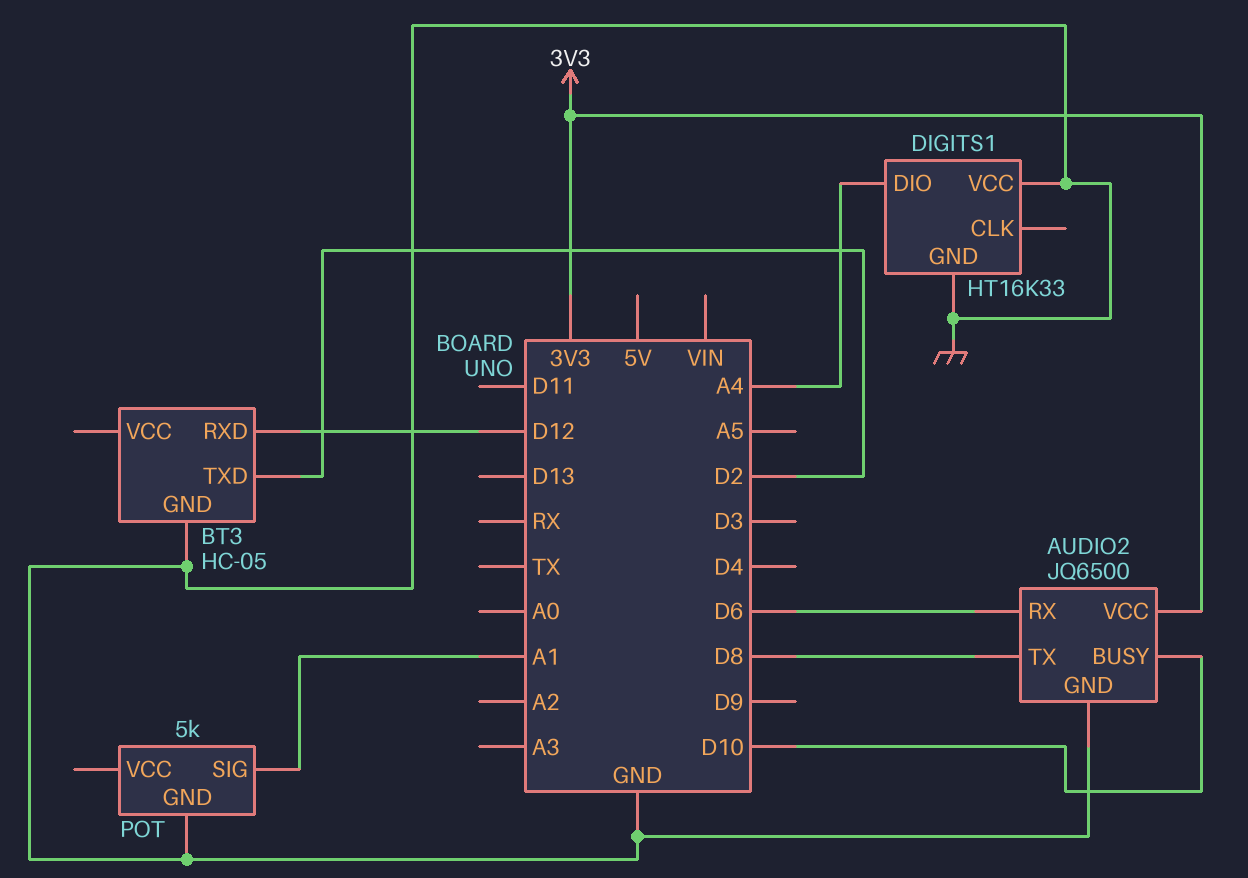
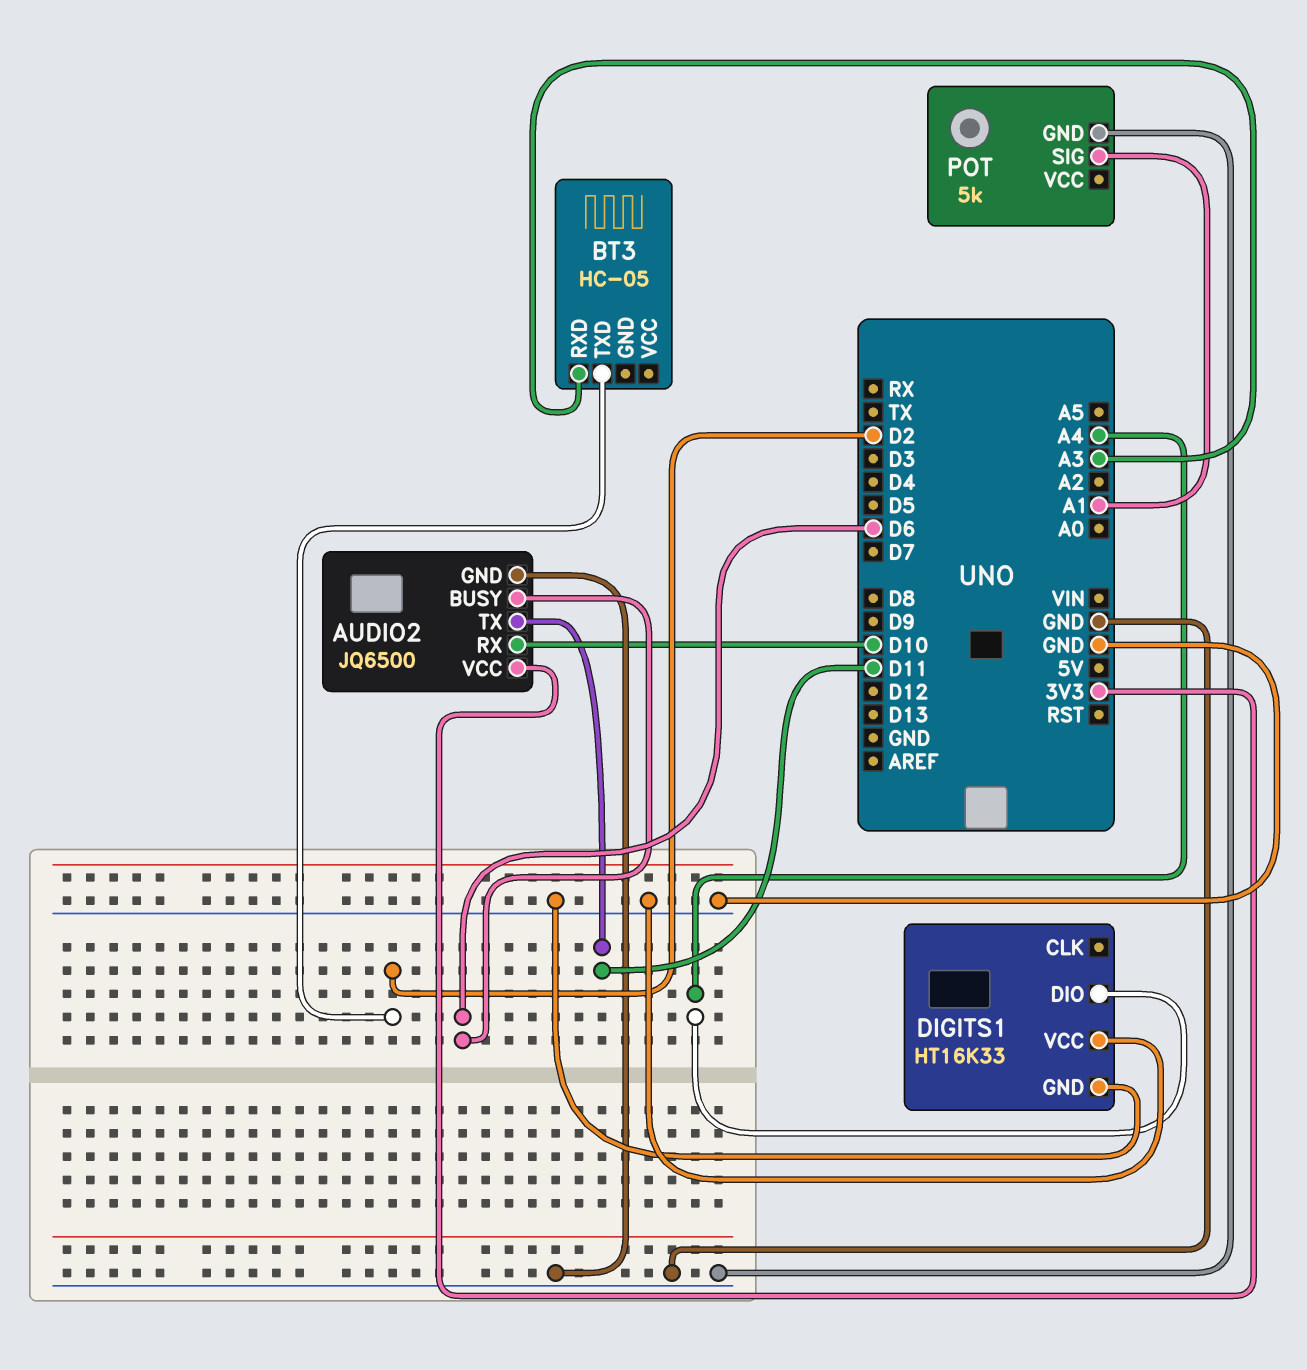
AUDIO2 pin BUSY: D10 -> D6
AUDIO2 pin RX: D6 -> D10
AUDIO2 pin TX: D8 -> D11
BT3 pin GND: GND -> none
BT3 pin RXD: D12 -> A3

